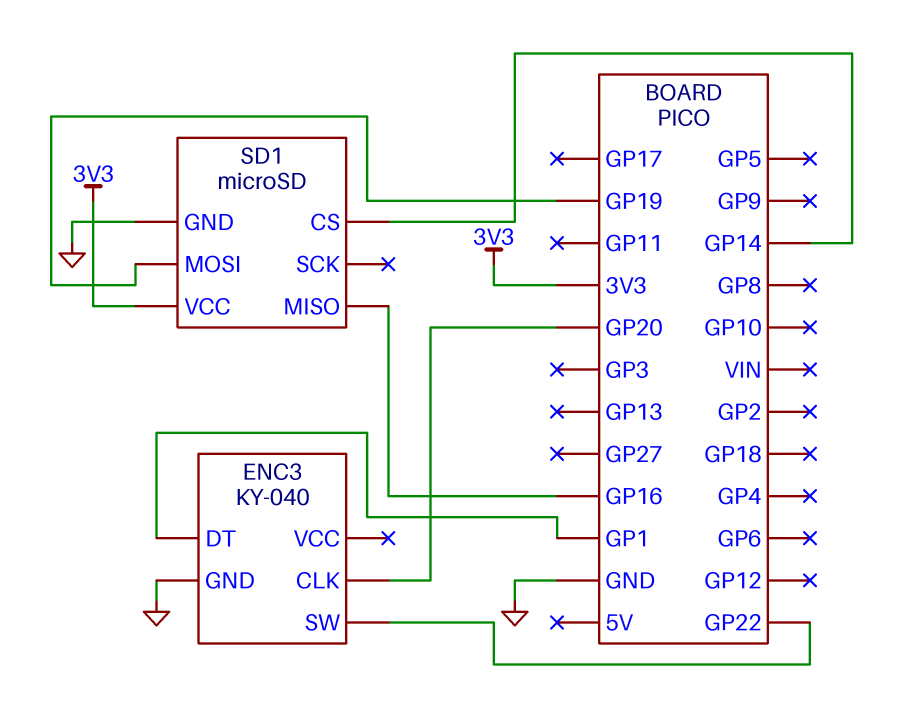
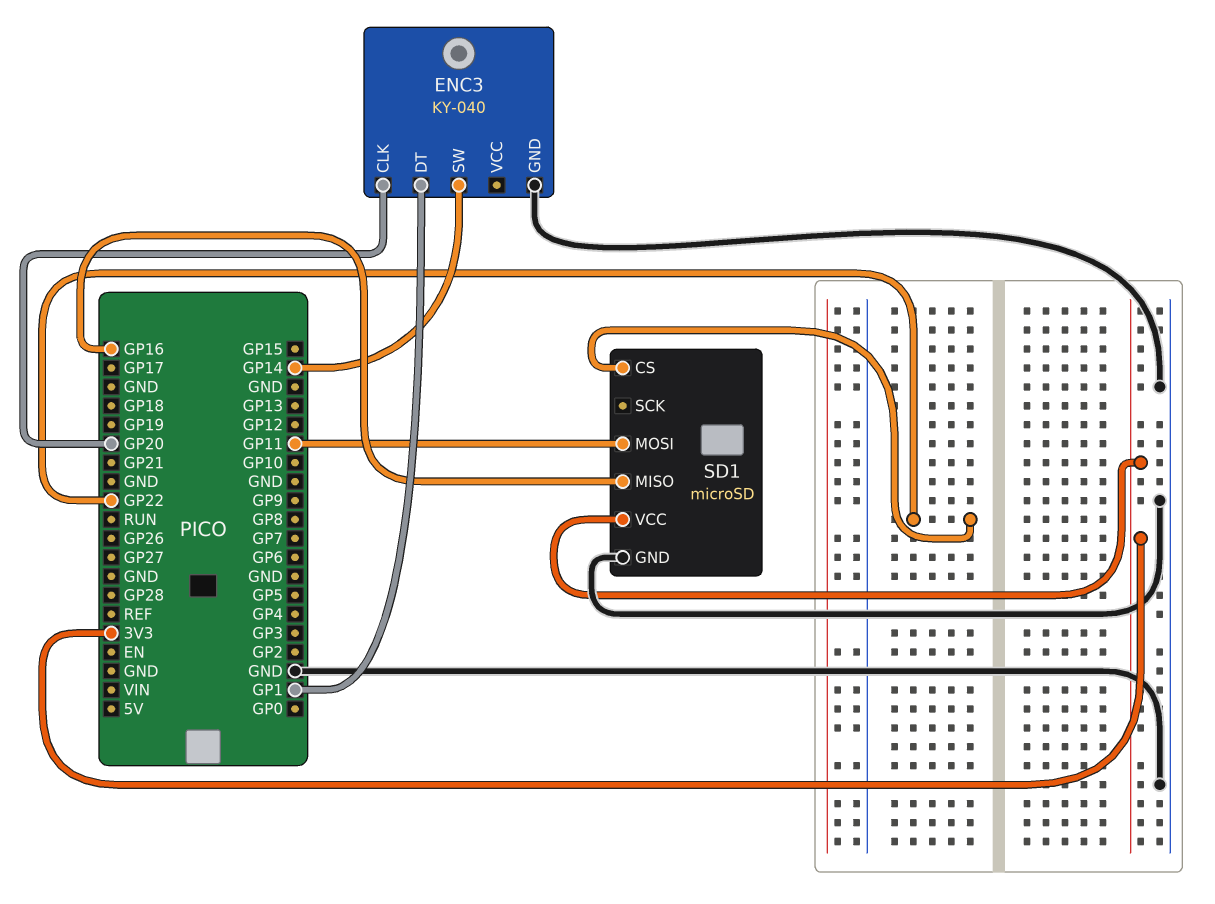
ENC3 pin SW: GP22 -> GP14
SD1 pin CS: GP14 -> GP22
SD1 pin MOSI: GP19 -> GP11

